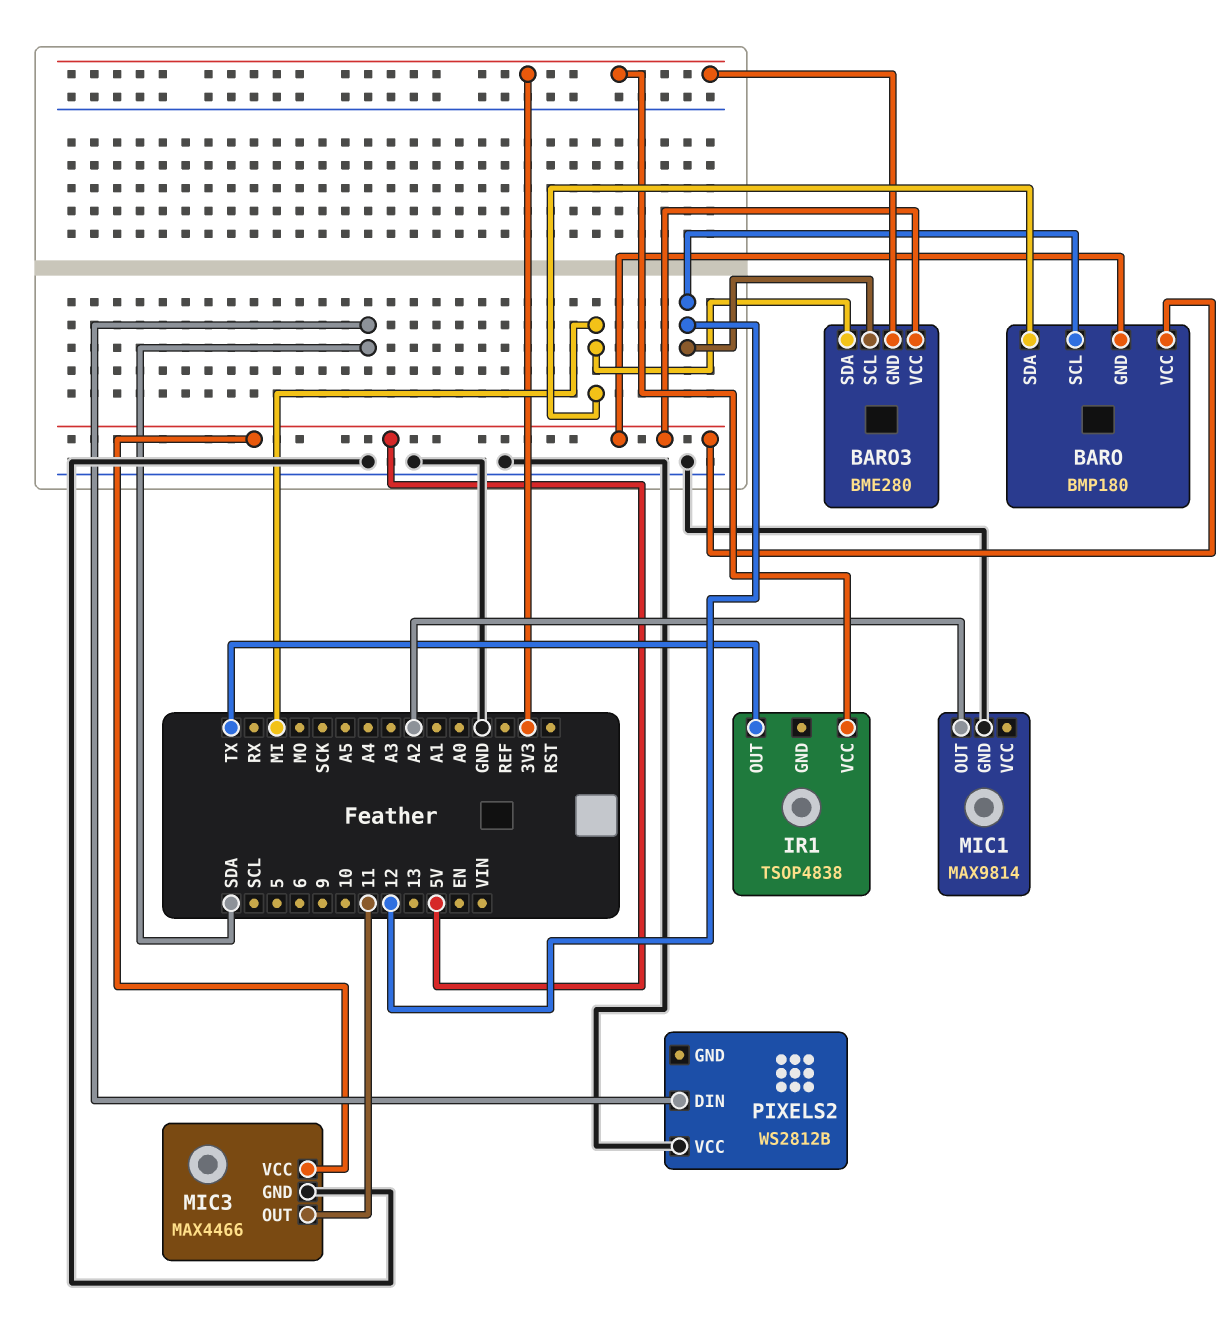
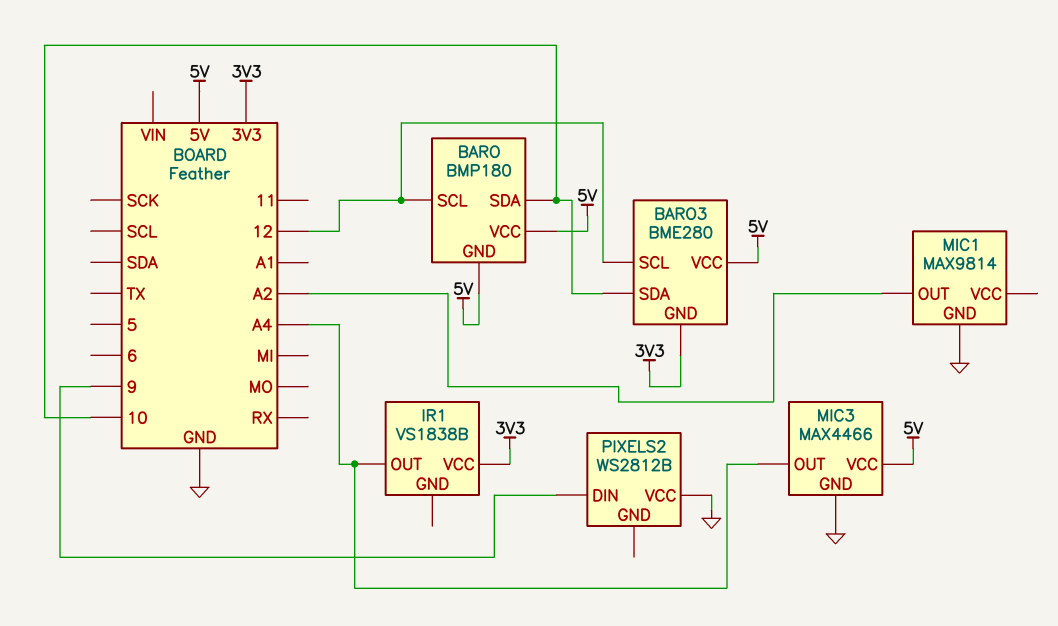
BARO pin SDA: MI -> 10
BARO3 pin SDA: MI -> 10
IR1: TSOP4838 -> VS1838B
IR1 pin OUT: TX -> A4
MIC3 pin OUT: 11 -> A4
PIXELS2 pin DIN: SDA -> 9

